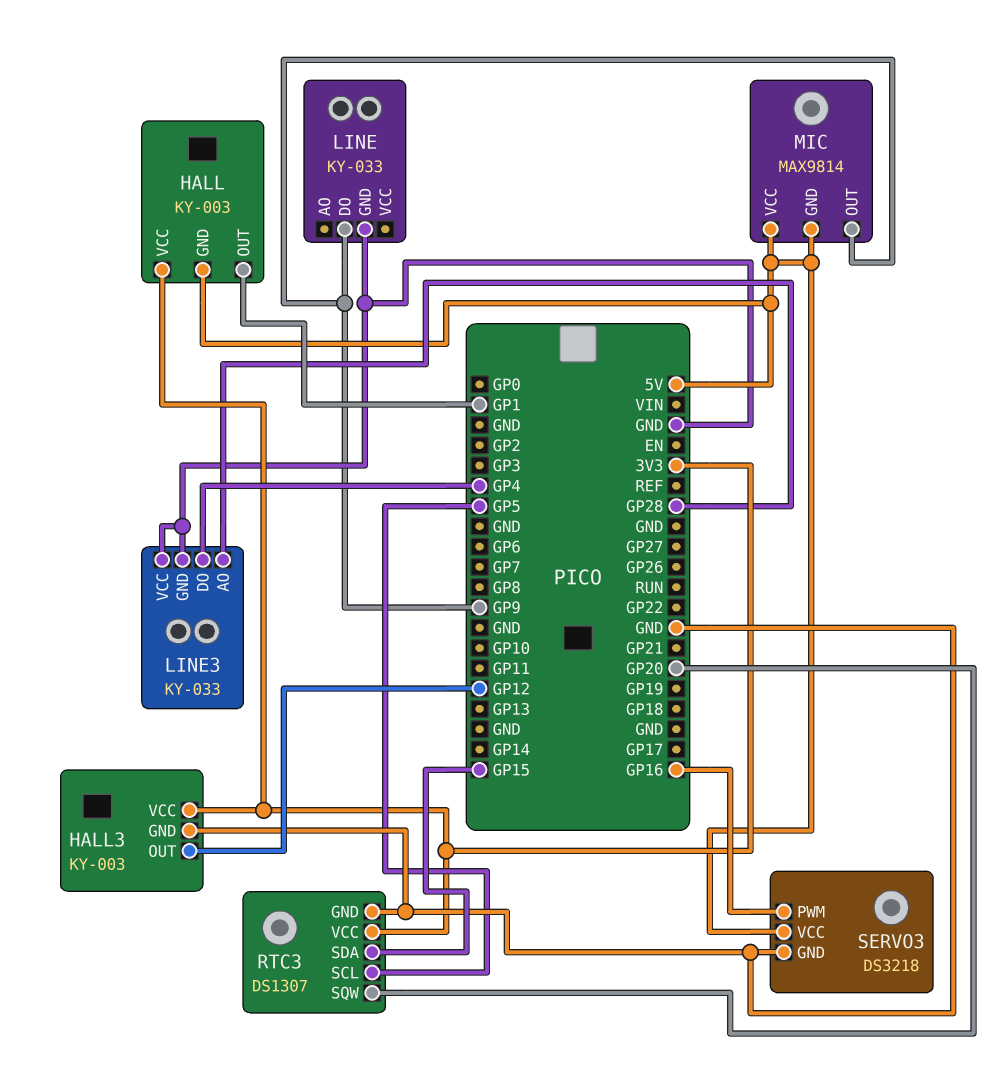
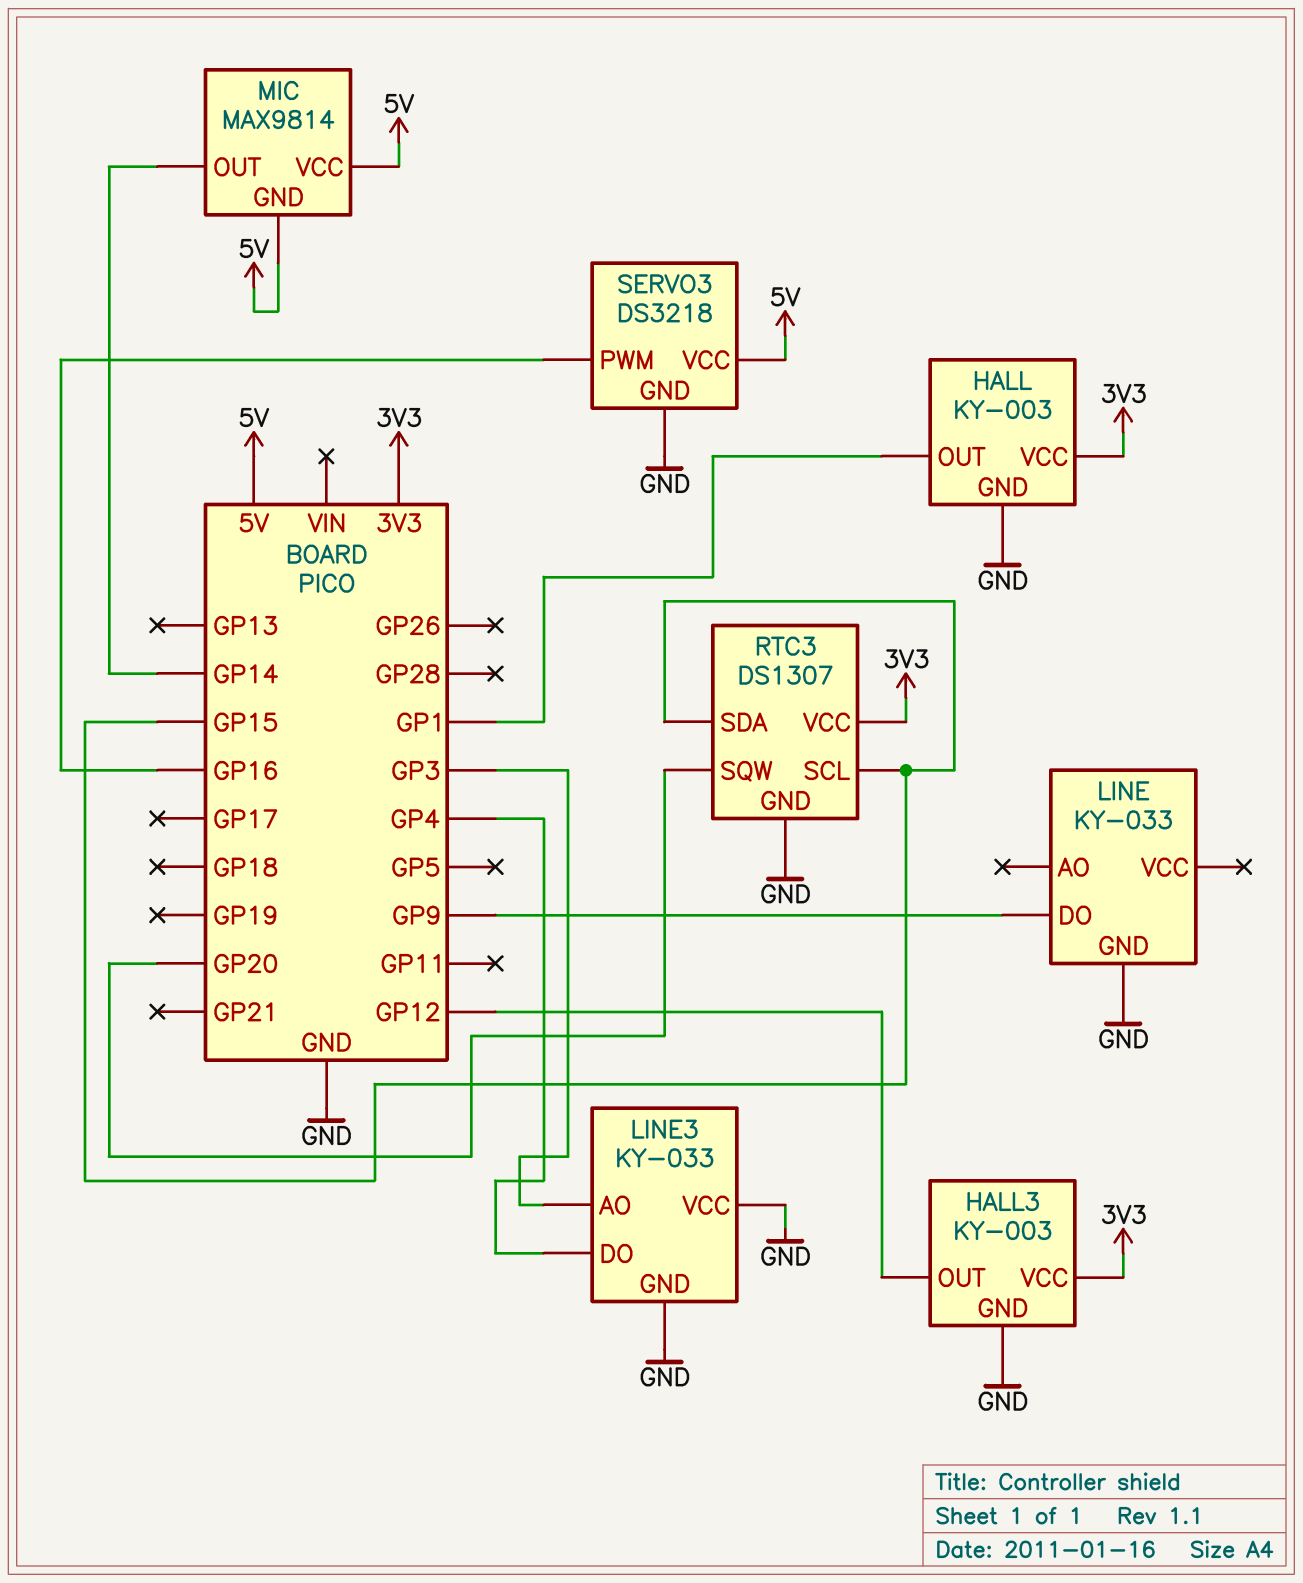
HALL pin GND: 5V -> GND
LINE3 pin AO: GP28 -> GP3
MIC pin OUT: GP9 -> GP14
RTC3 pin SCL: GP5 -> GP15

